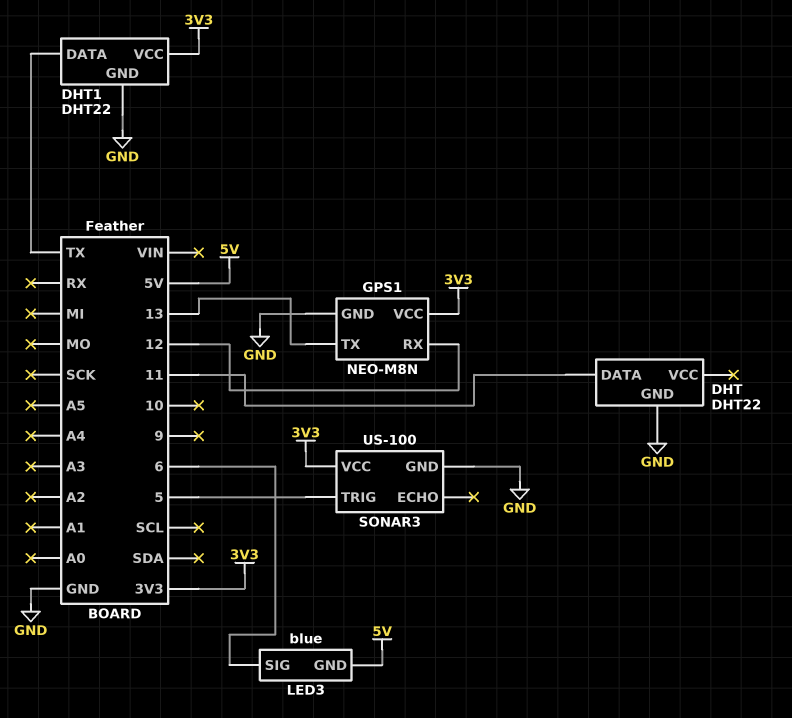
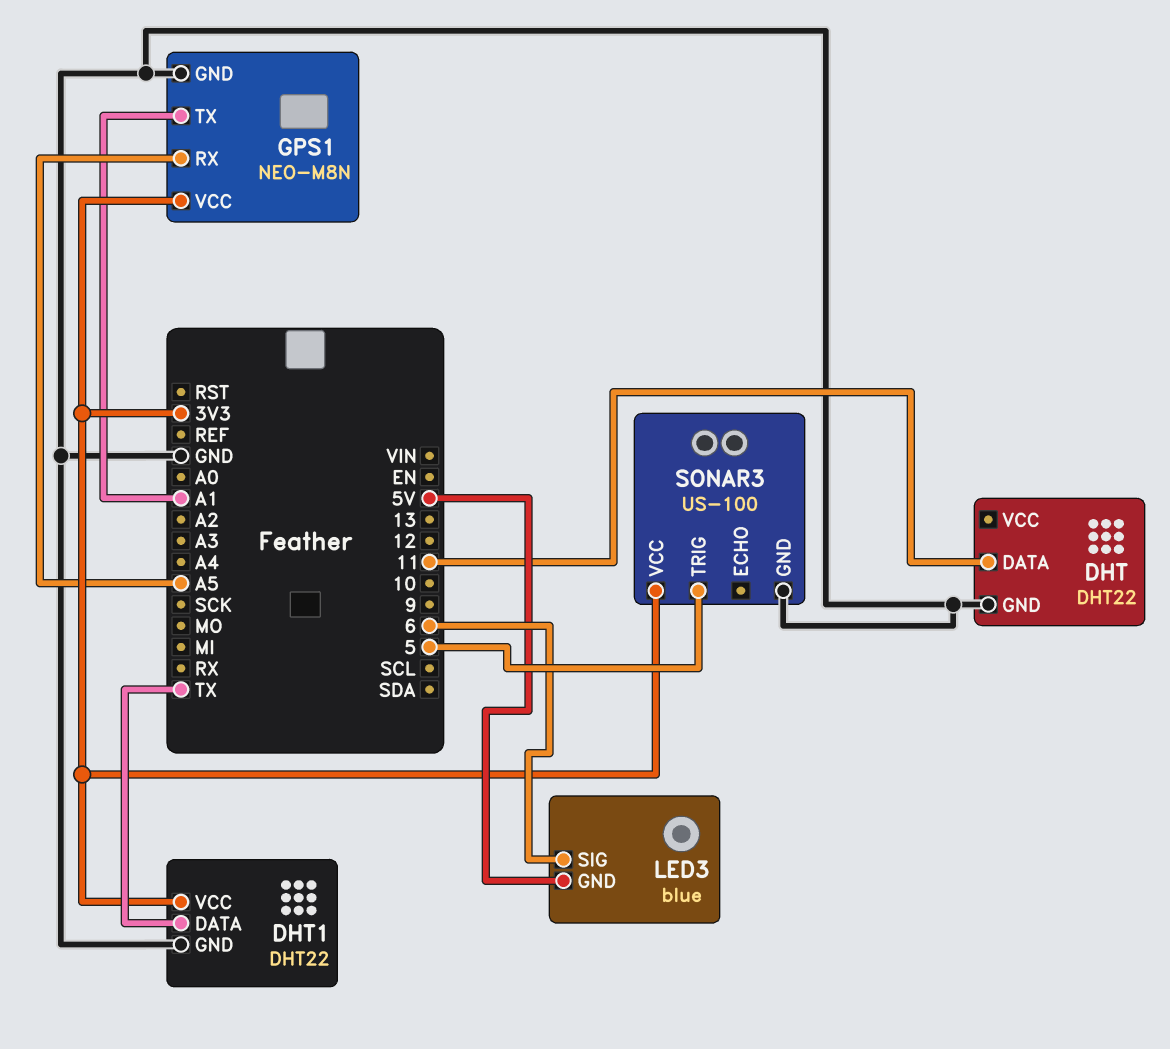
GPS1 pin RX: 12 -> A5
GPS1 pin TX: 13 -> A1

